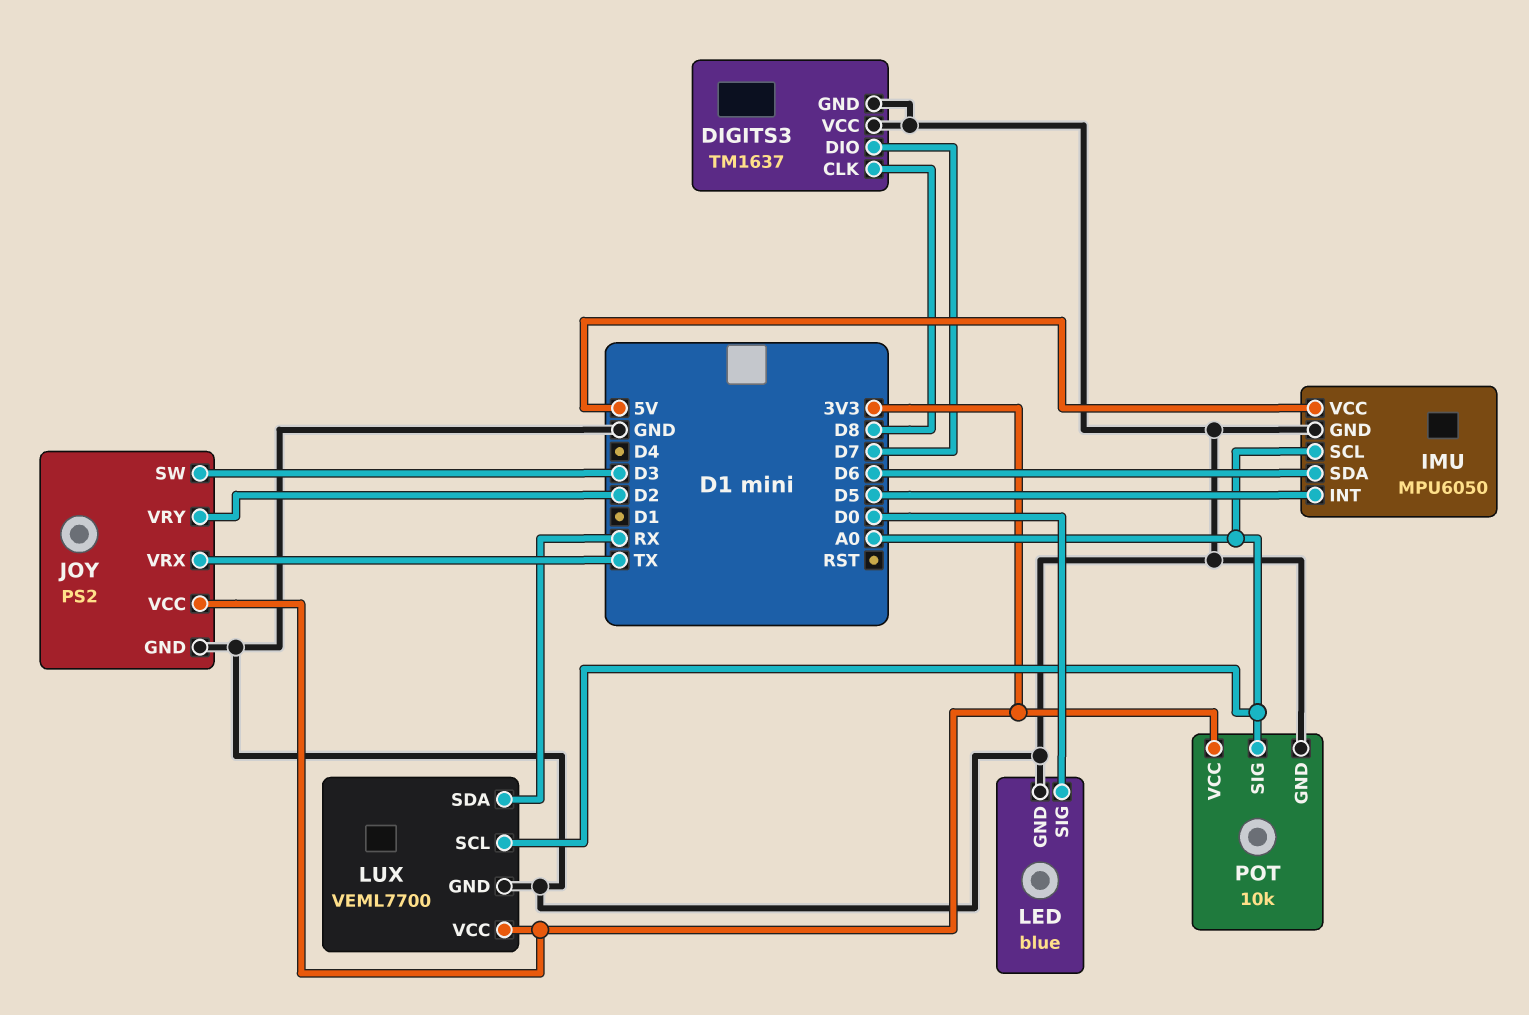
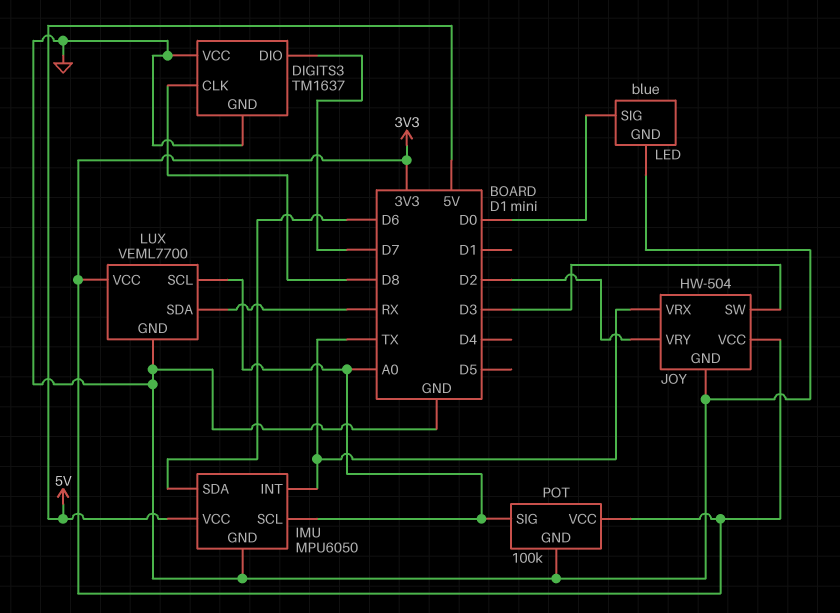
IMU pin INT: D5 -> TX
JOY: PS2 -> HW-504
POT: 10k -> 100k

